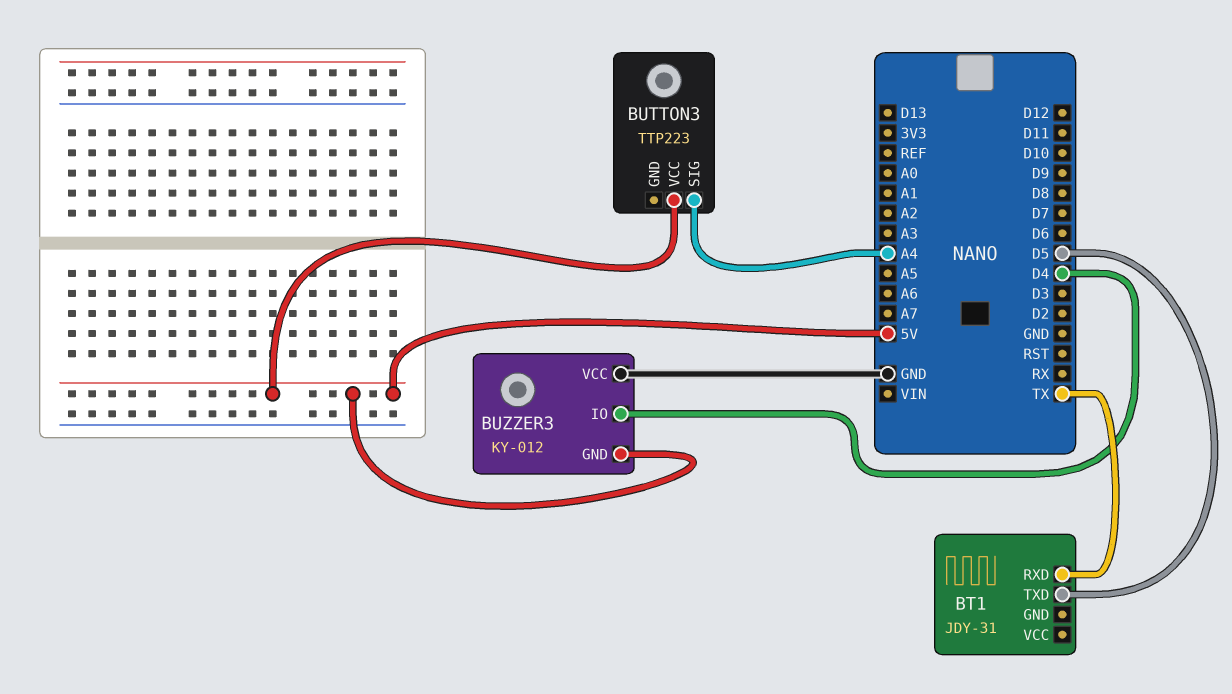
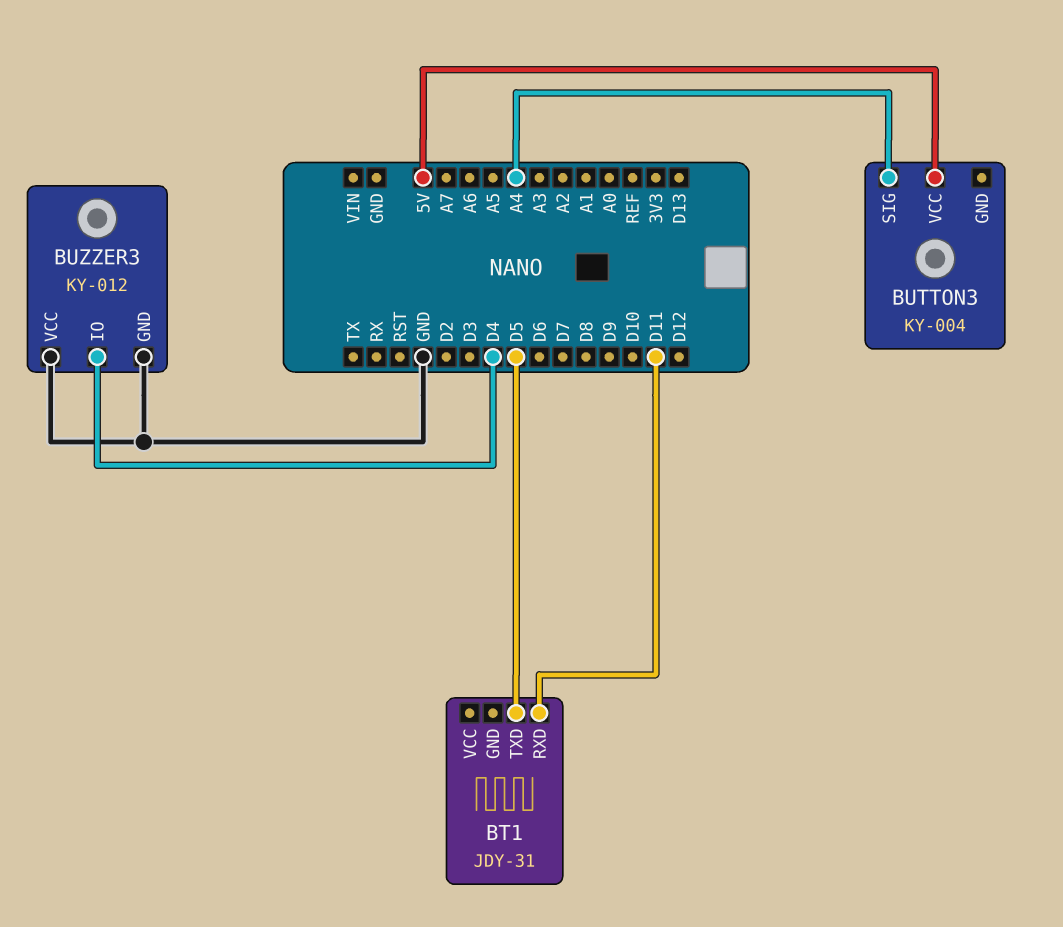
BT1 pin RXD: TX -> D11
BUTTON3: TTP223 -> KY-004
BUZZER3 pin GND: 5V -> GND

